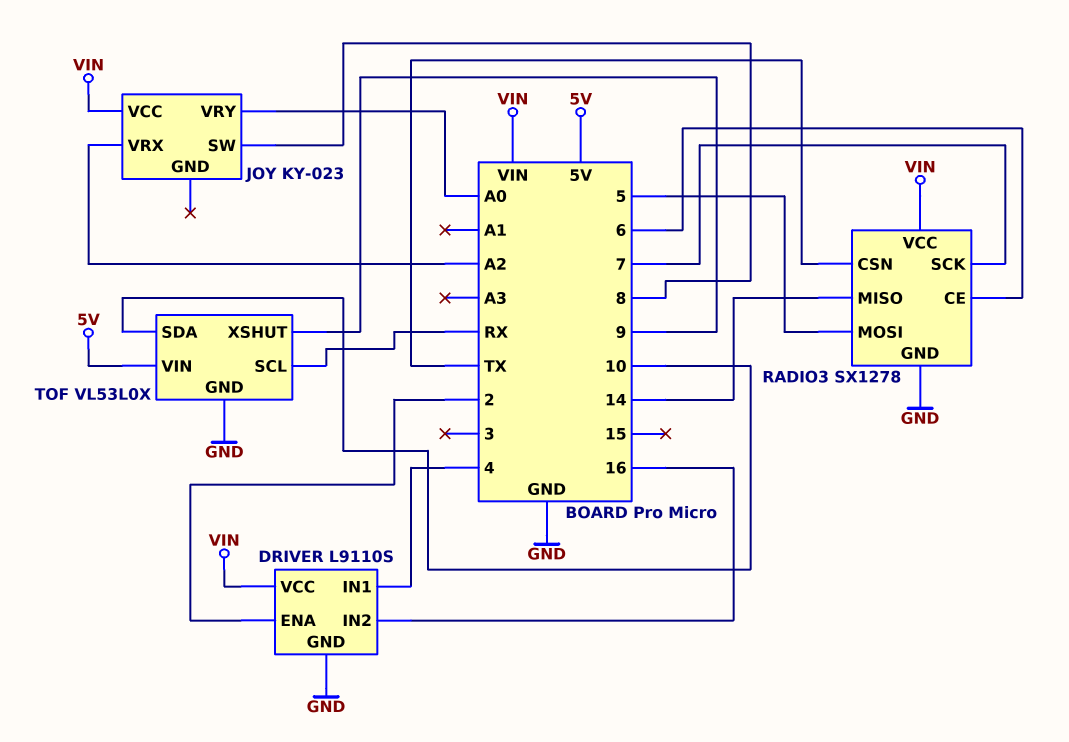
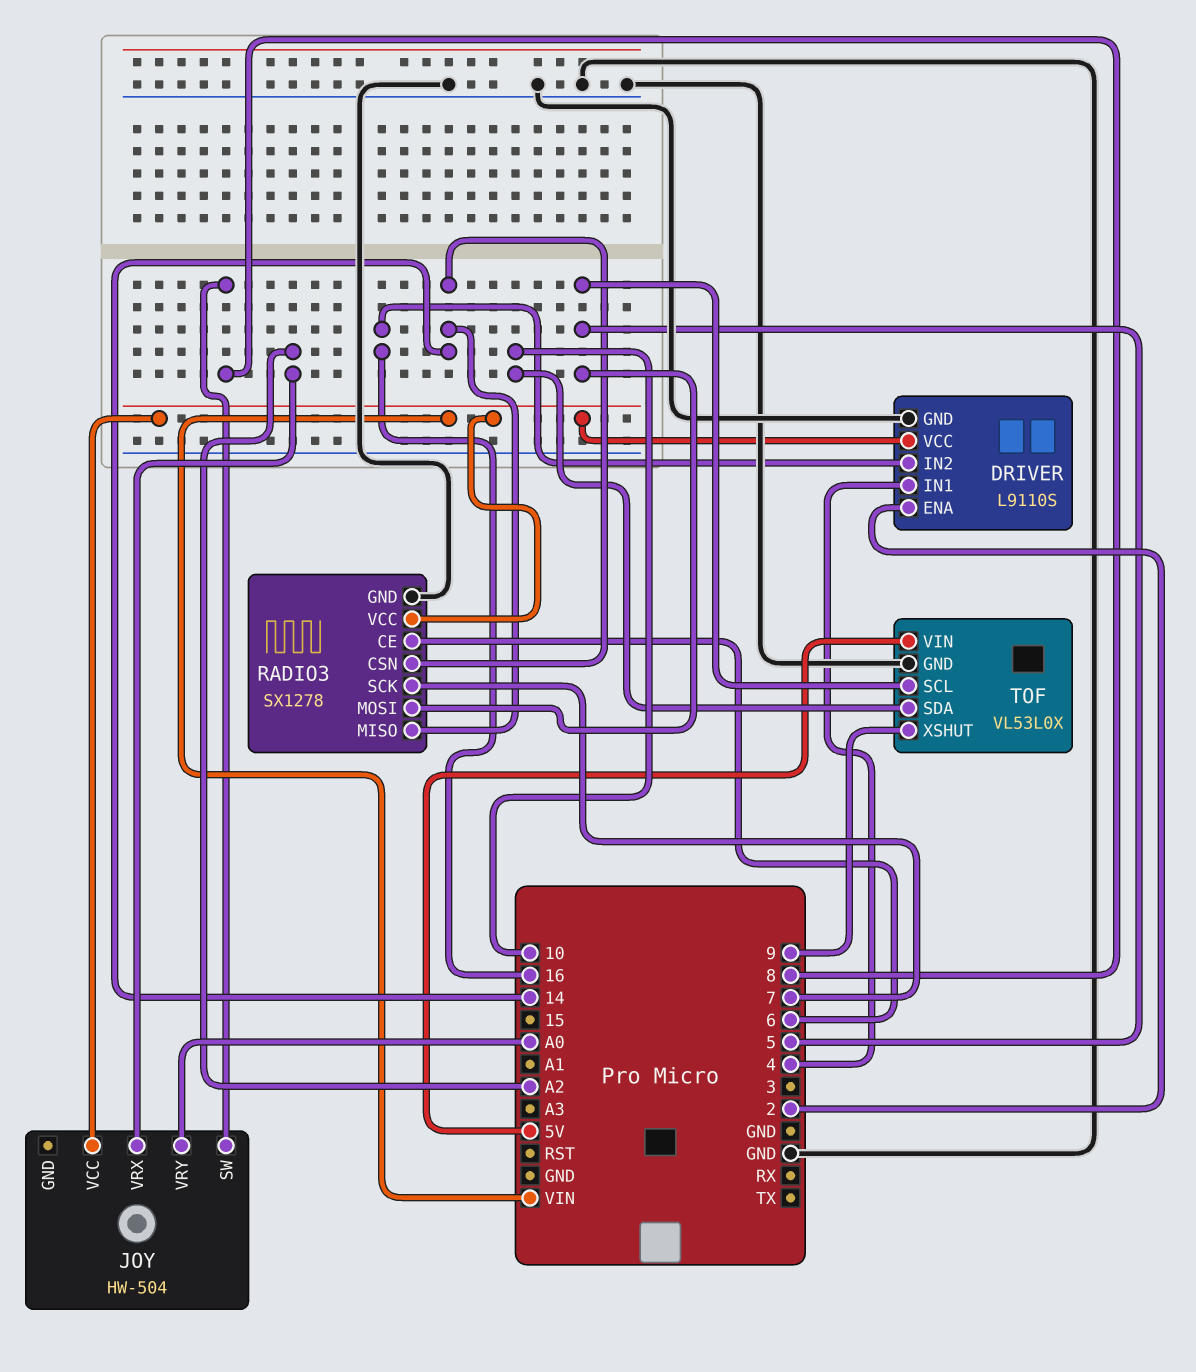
JOY: KY-023 -> HW-504
RADIO3 pin CSN: TX -> 14
TOF pin SCL: RX -> 5

